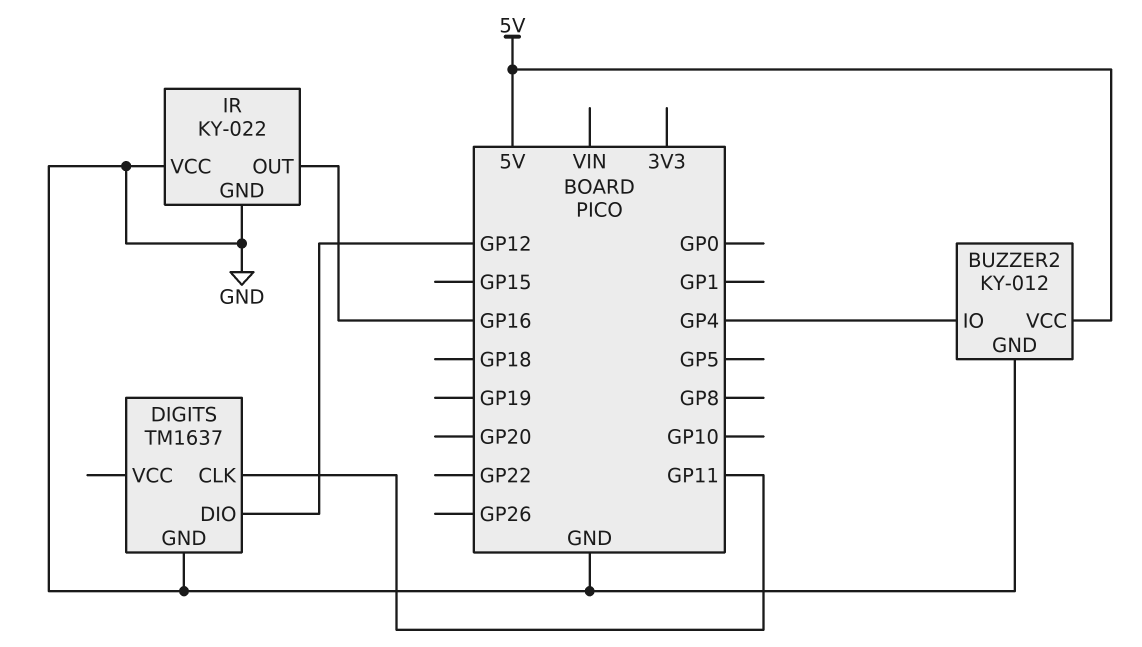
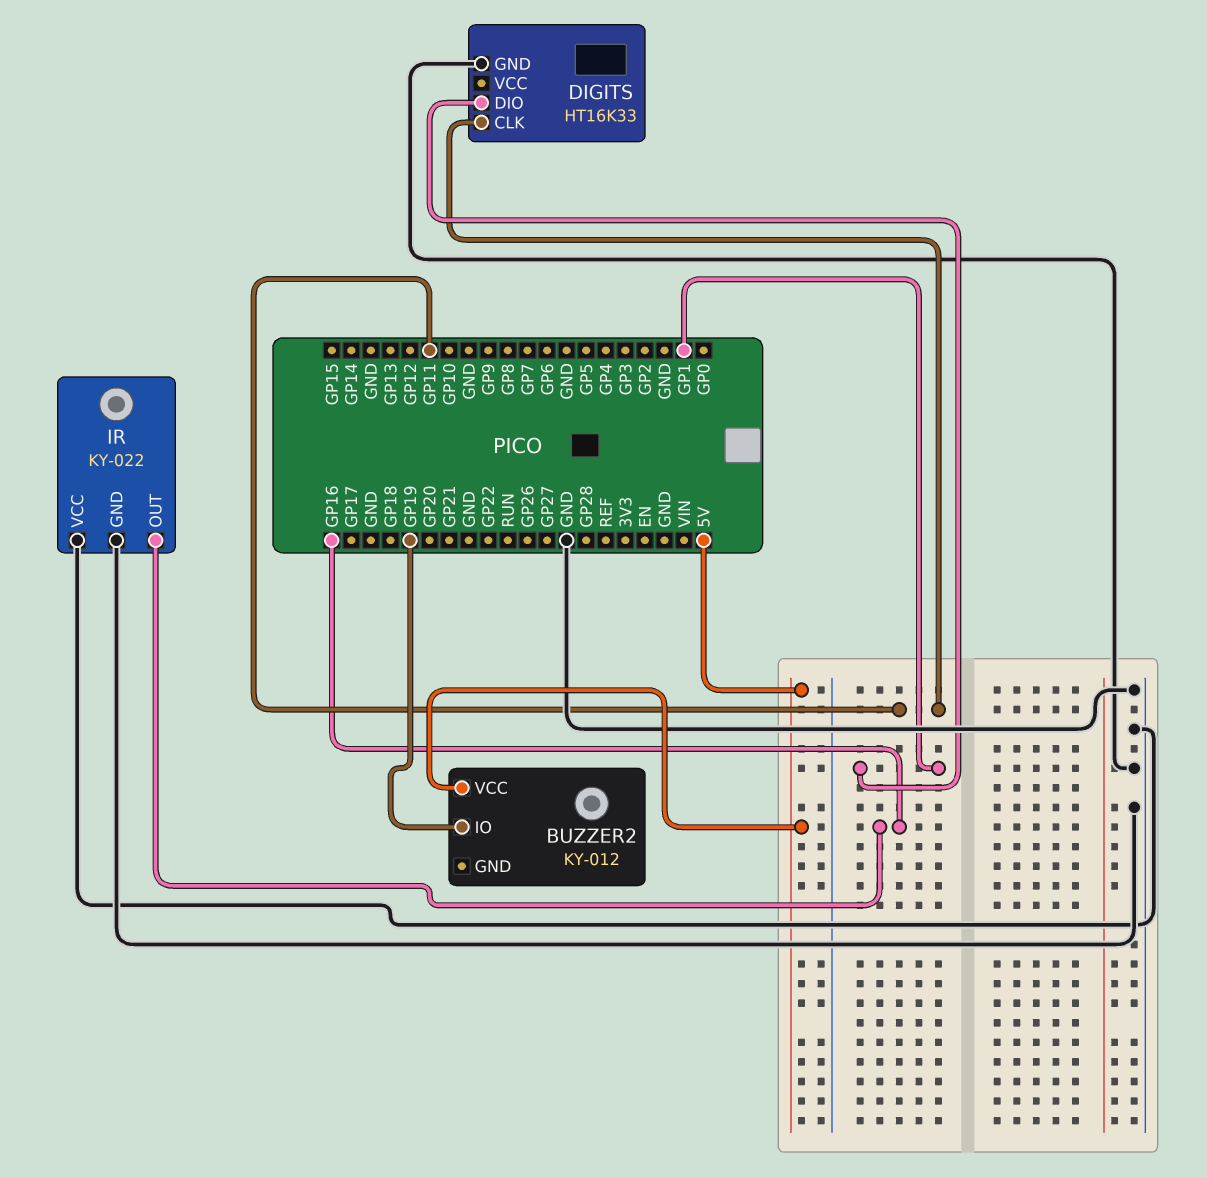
BUZZER2 pin GND: GND -> none
BUZZER2 pin IO: GP4 -> GP19
DIGITS: TM1637 -> HT16K33
DIGITS pin DIO: GP12 -> GP1

